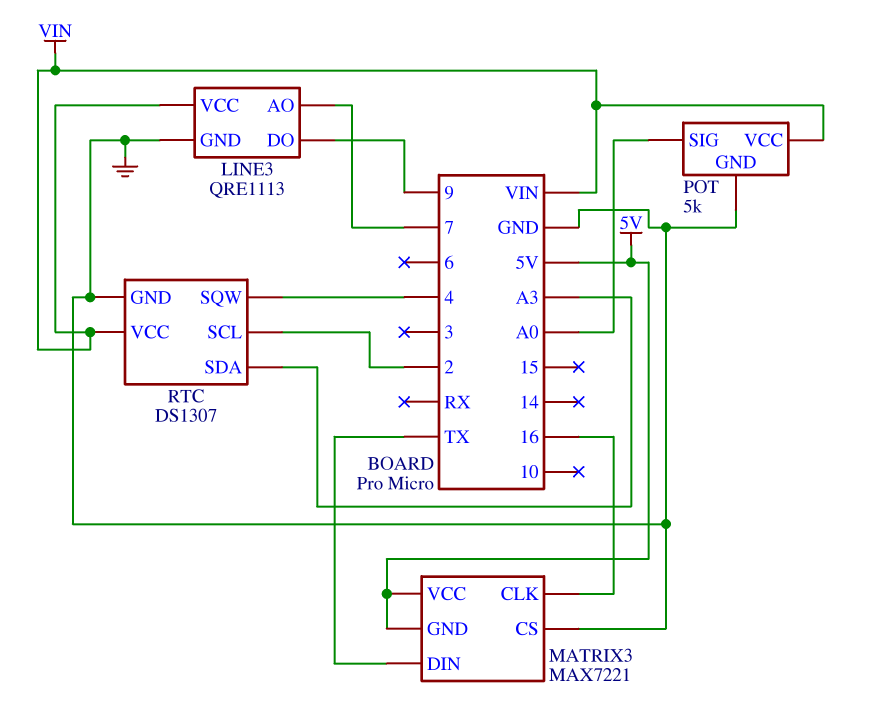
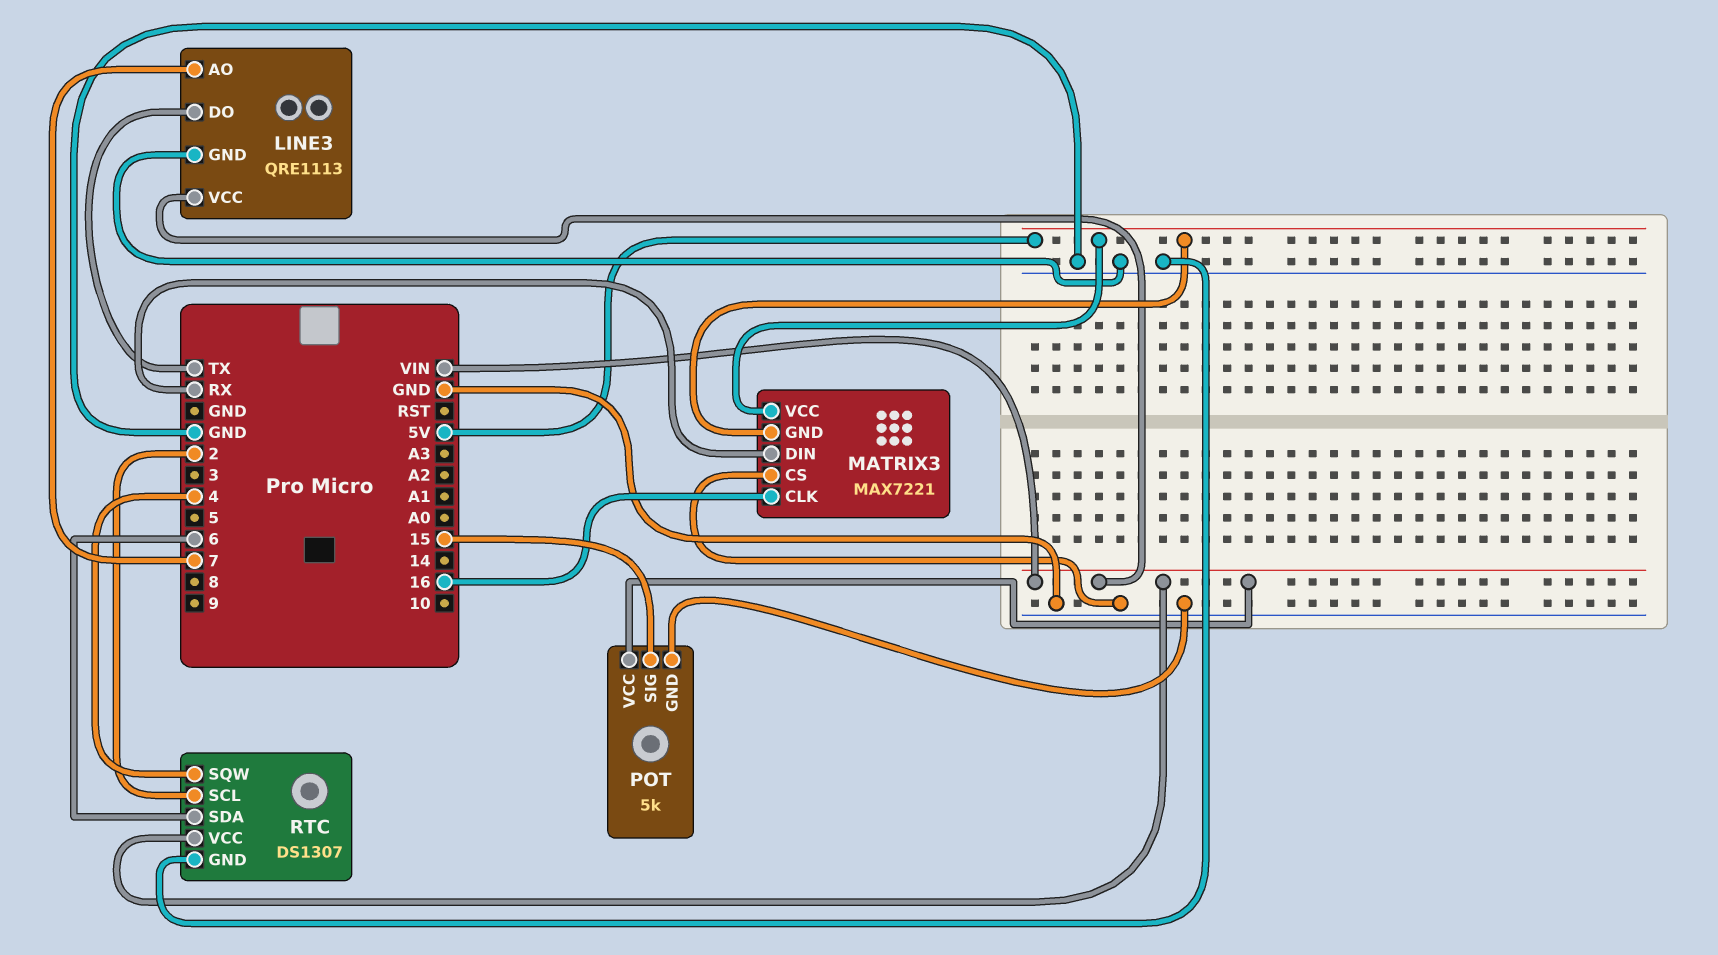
LINE3 pin DO: 9 -> TX
MATRIX3 pin DIN: TX -> RX
POT pin SIG: A0 -> 15
RTC pin SDA: A3 -> 6

